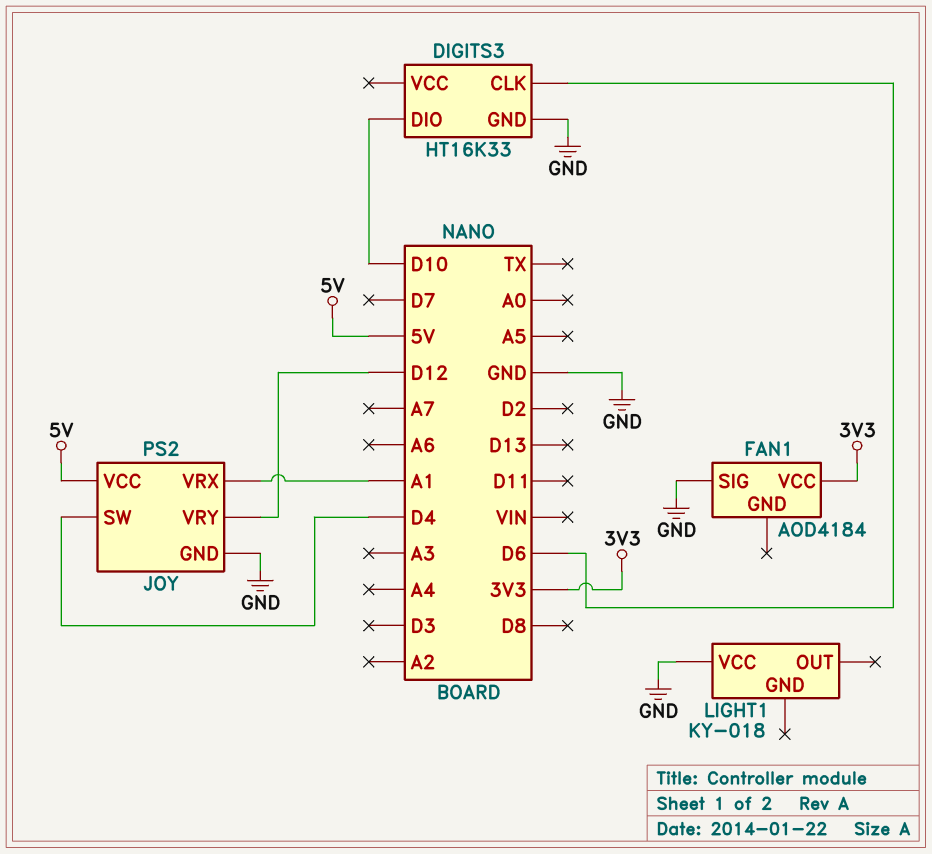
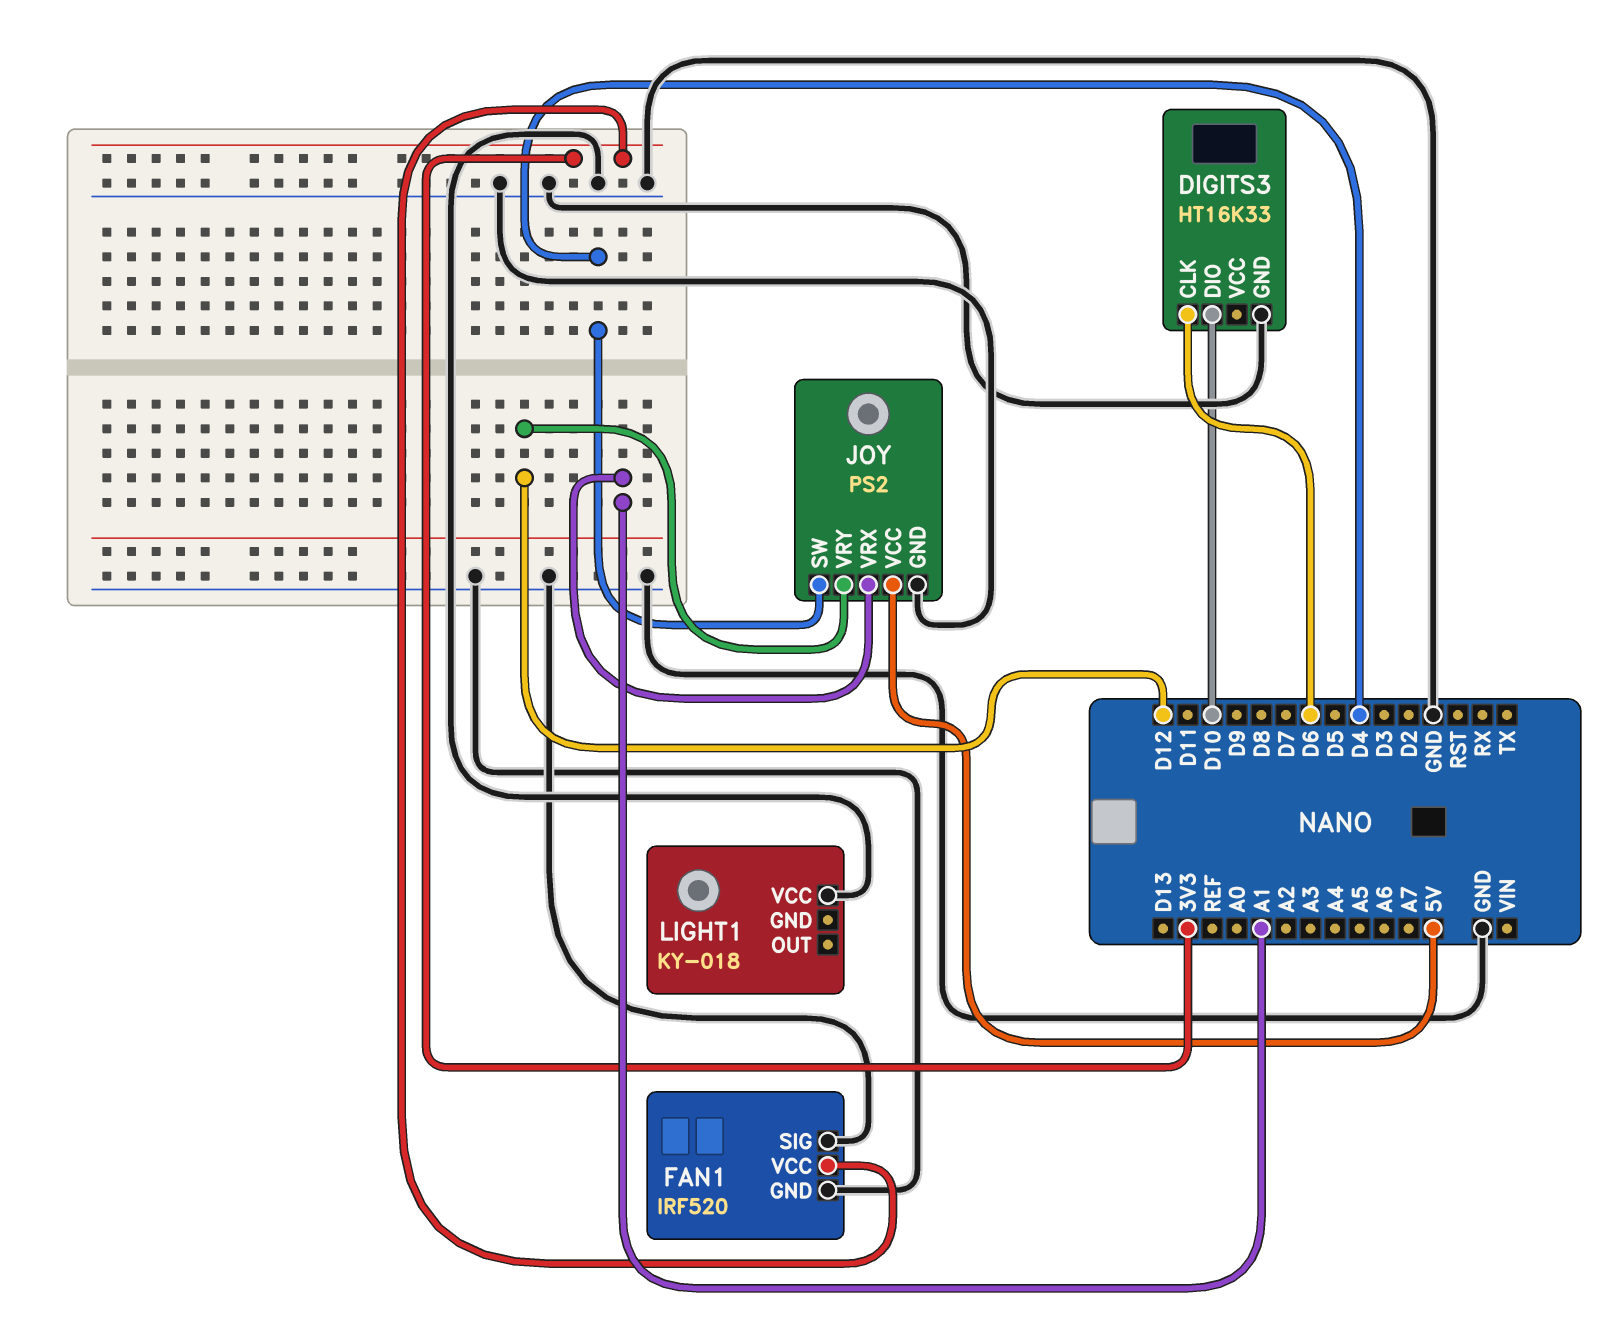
FAN1: AOD4184 -> IRF520
FAN1 pin GND: none -> GND

